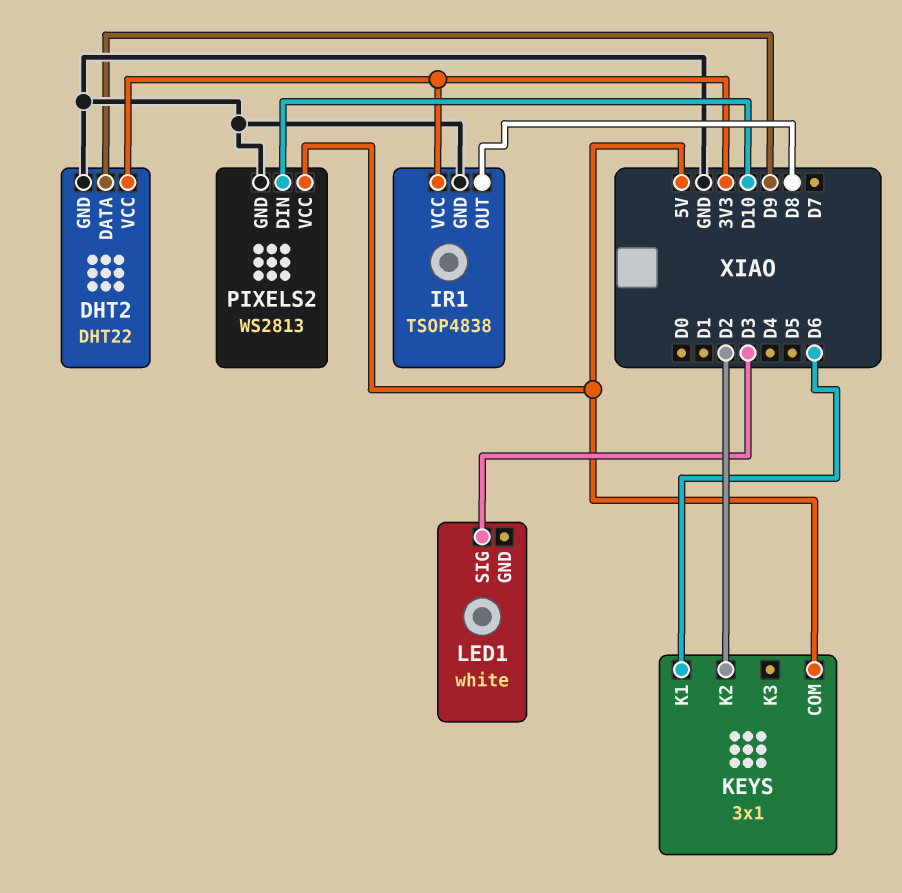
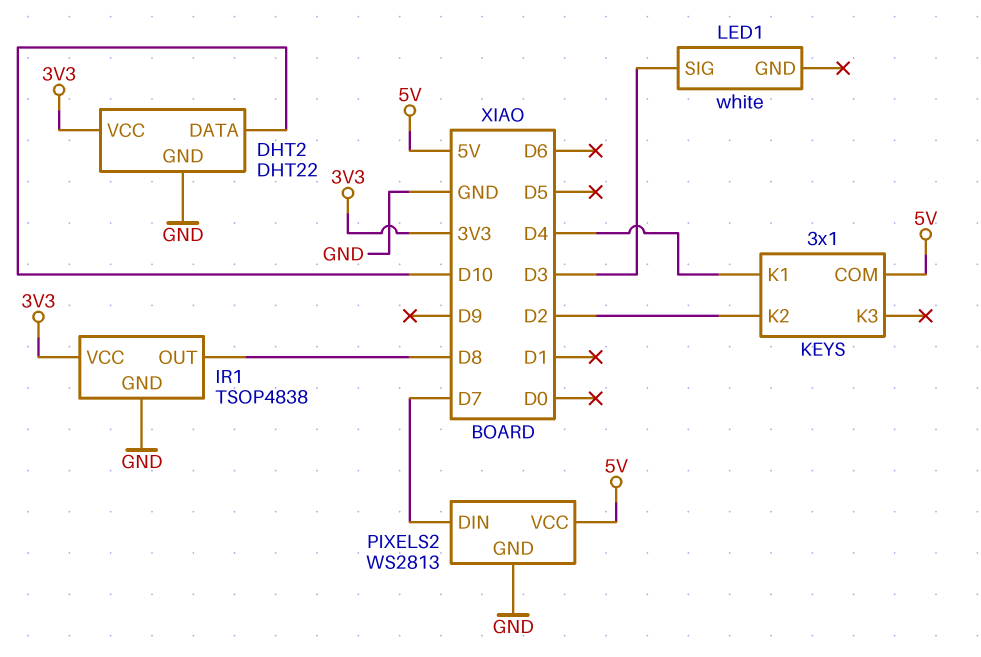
DHT2 pin DATA: D9 -> D10
KEYS pin K1: D6 -> D4
PIXELS2 pin DIN: D10 -> D7

